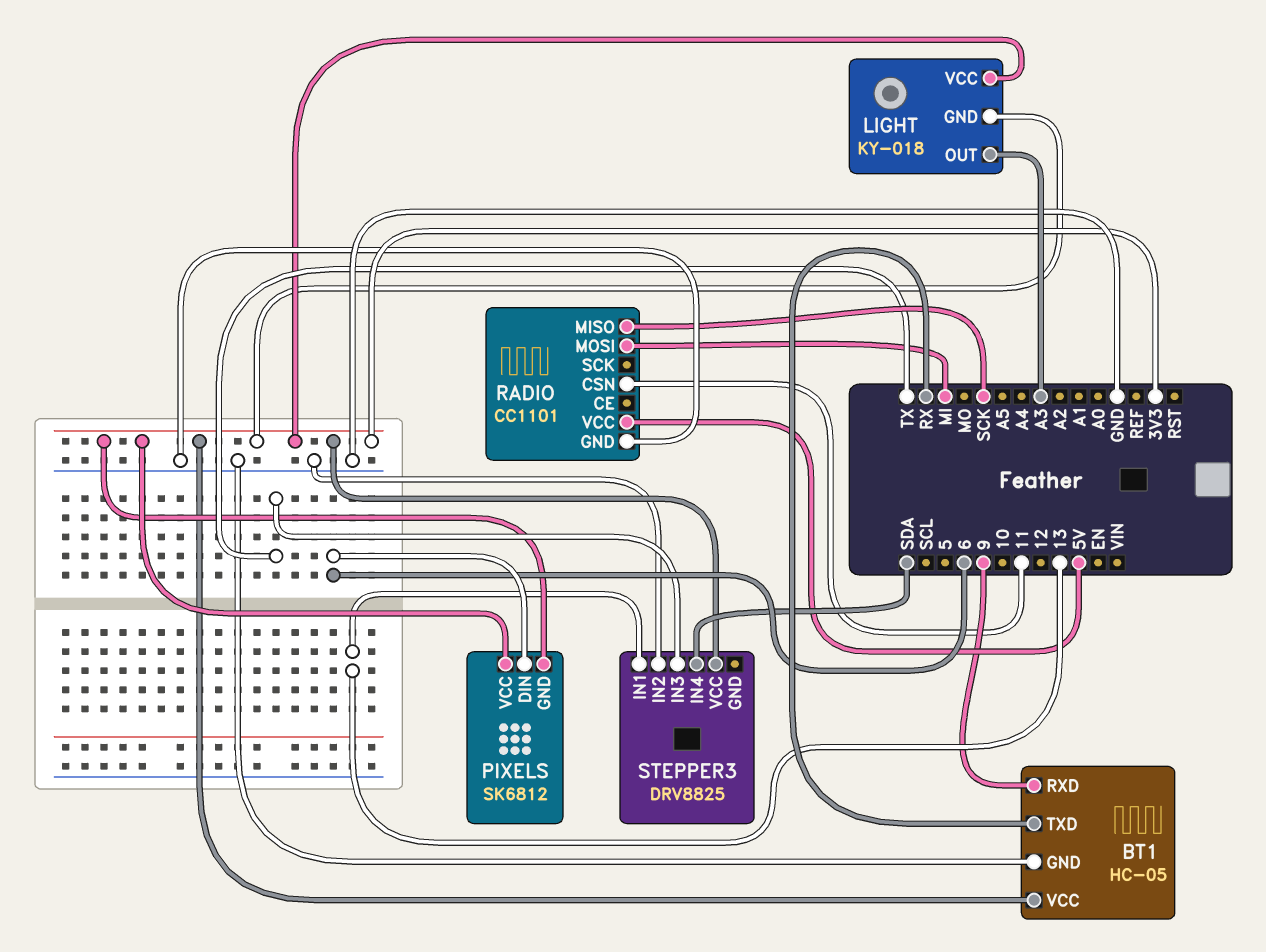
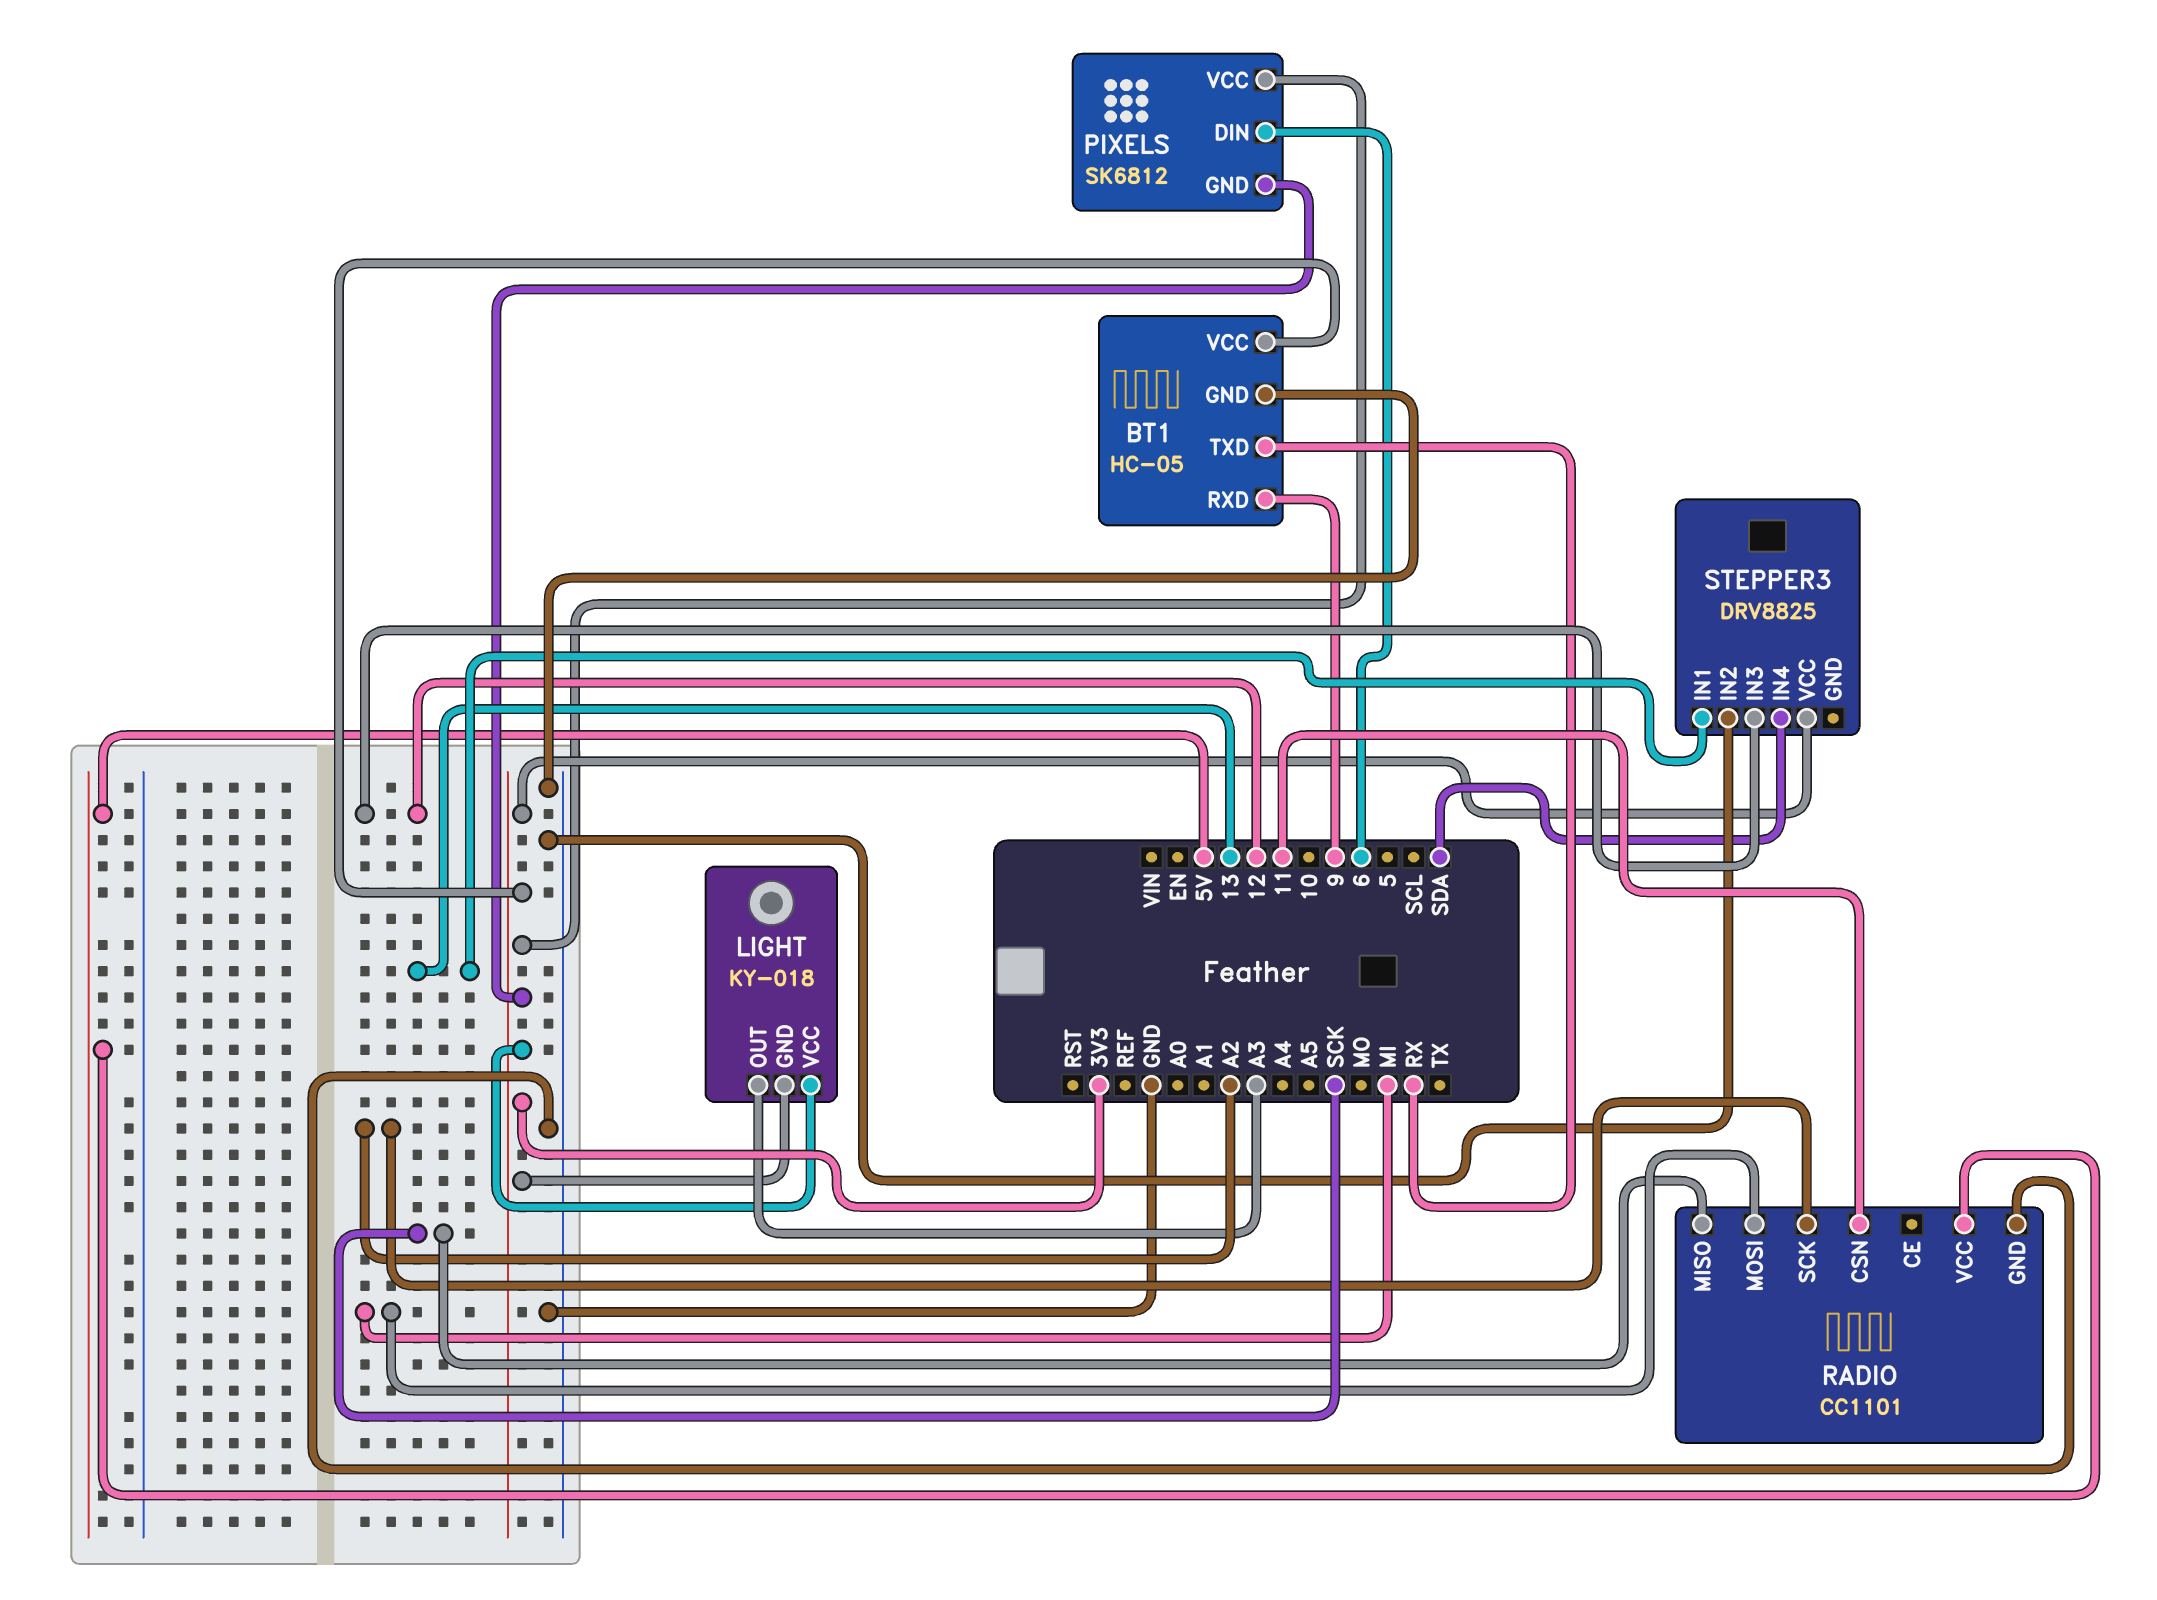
RADIO pin SCK: none -> A2
STEPPER3 pin IN3: TX -> 12

